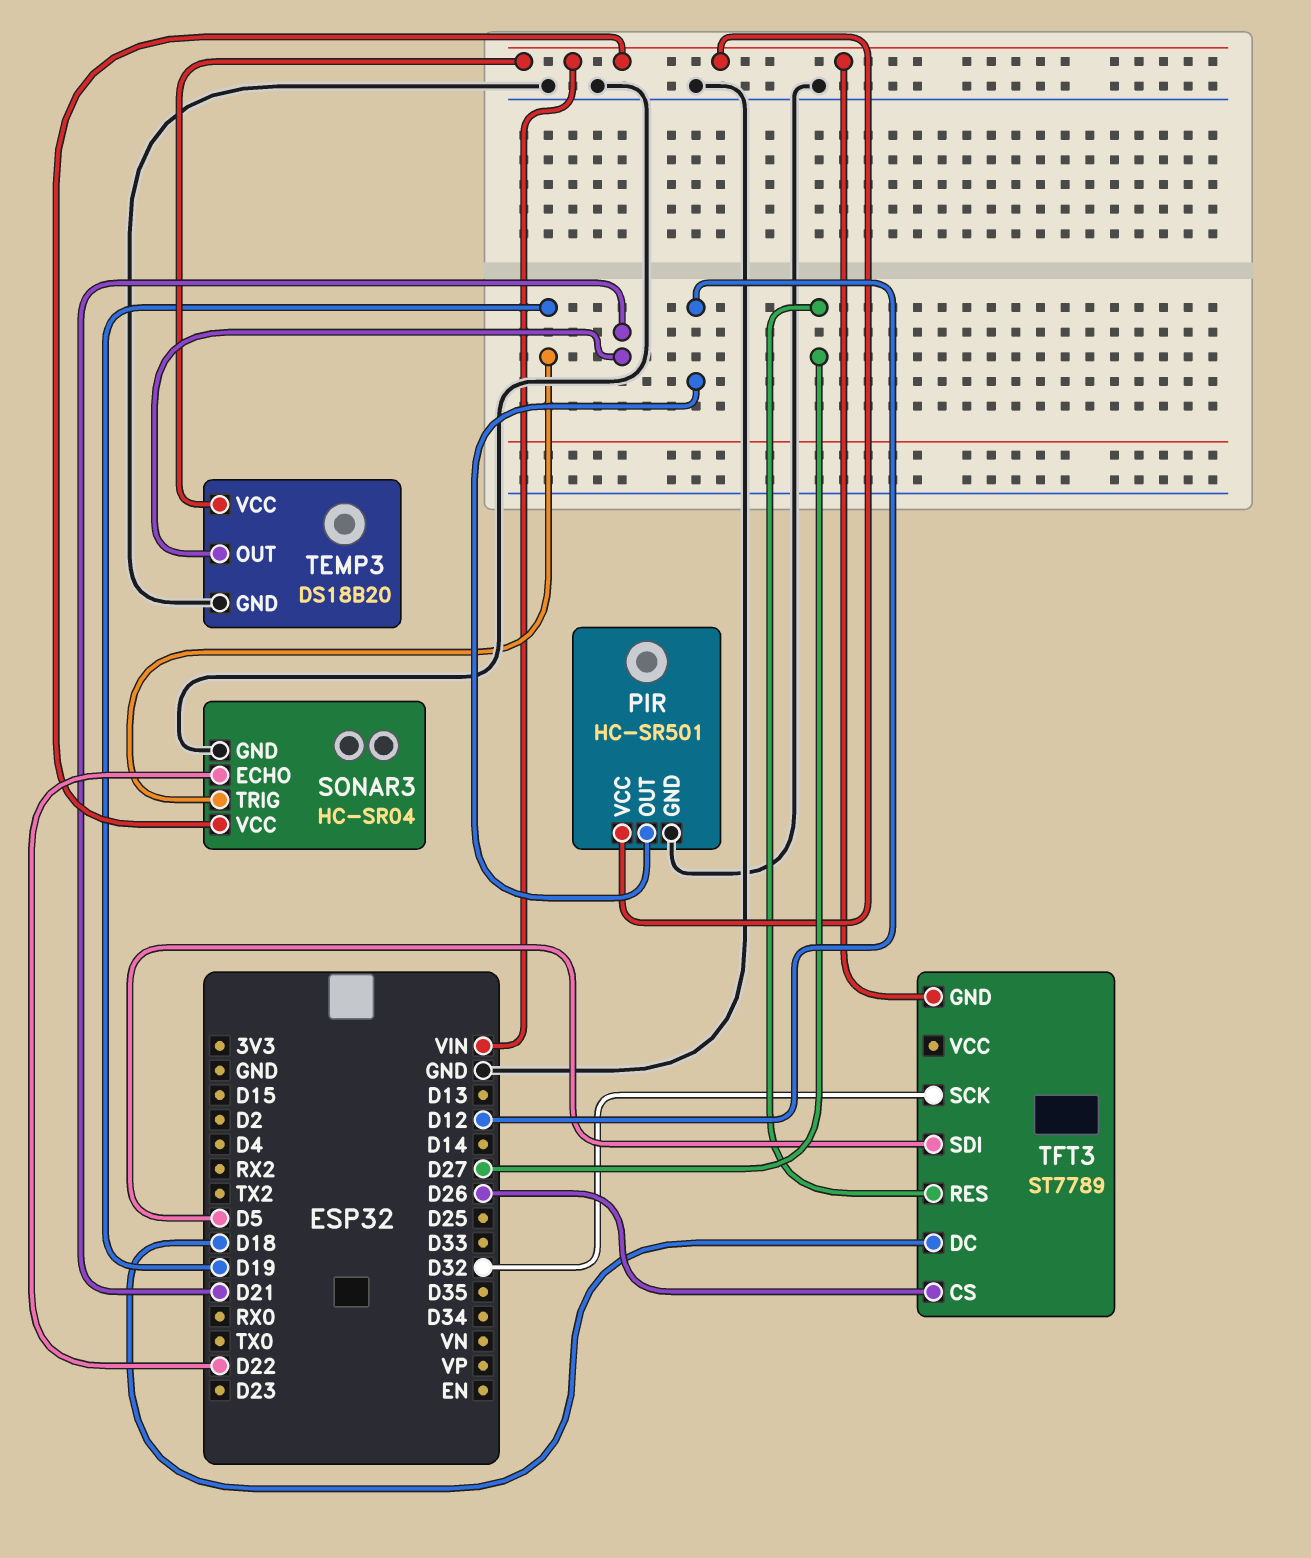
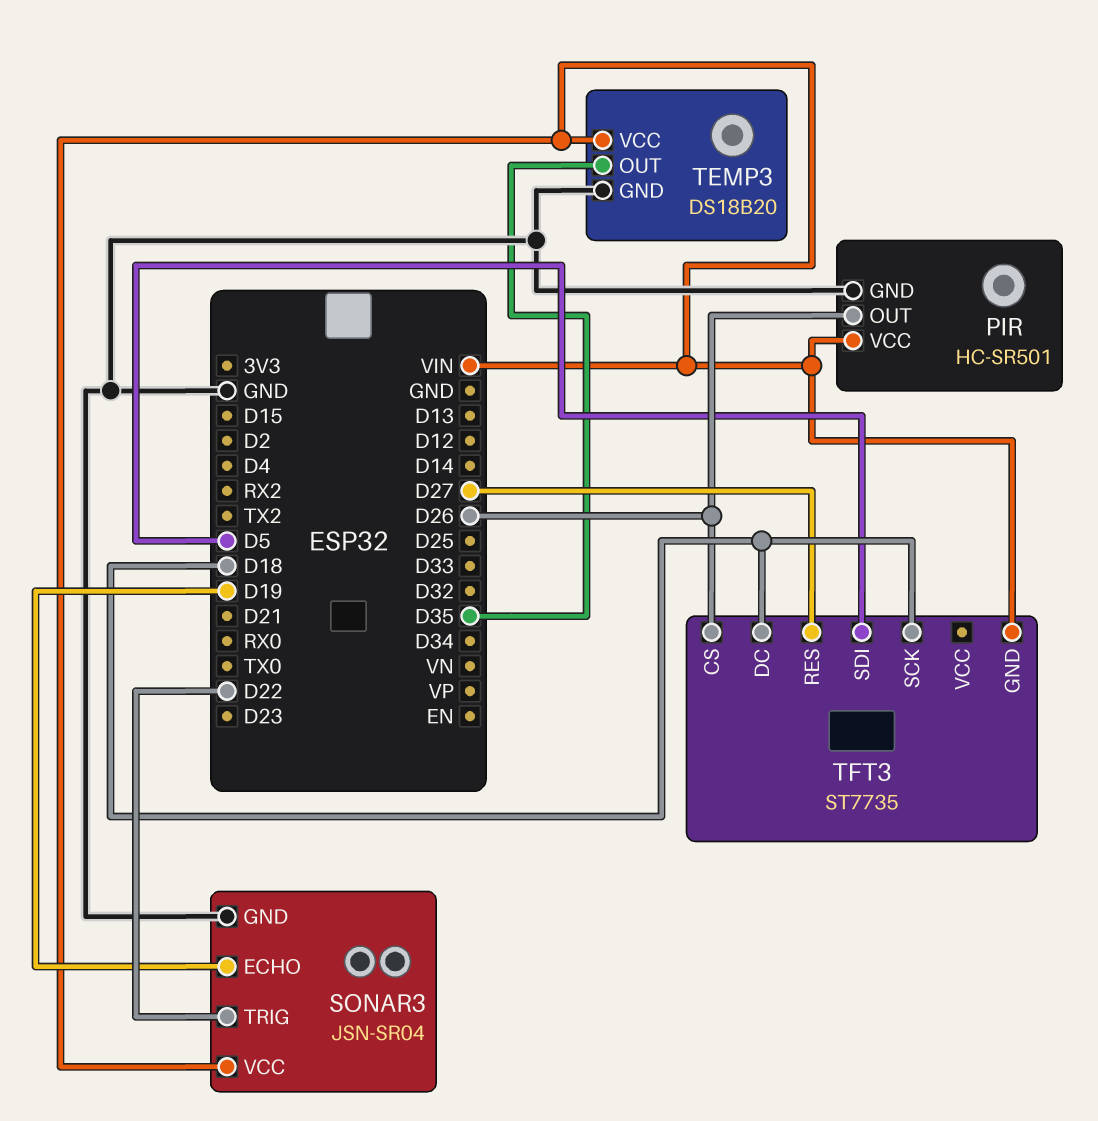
PIR pin OUT: D12 -> D26
SONAR3: HC-SR04 -> JSN-SR04
SONAR3 pin ECHO: D22 -> D19
SONAR3 pin TRIG: D19 -> D22
TEMP3 pin OUT: D21 -> D35
TFT3: ST7789 -> ST7735
TFT3 pin SCK: D32 -> D18

